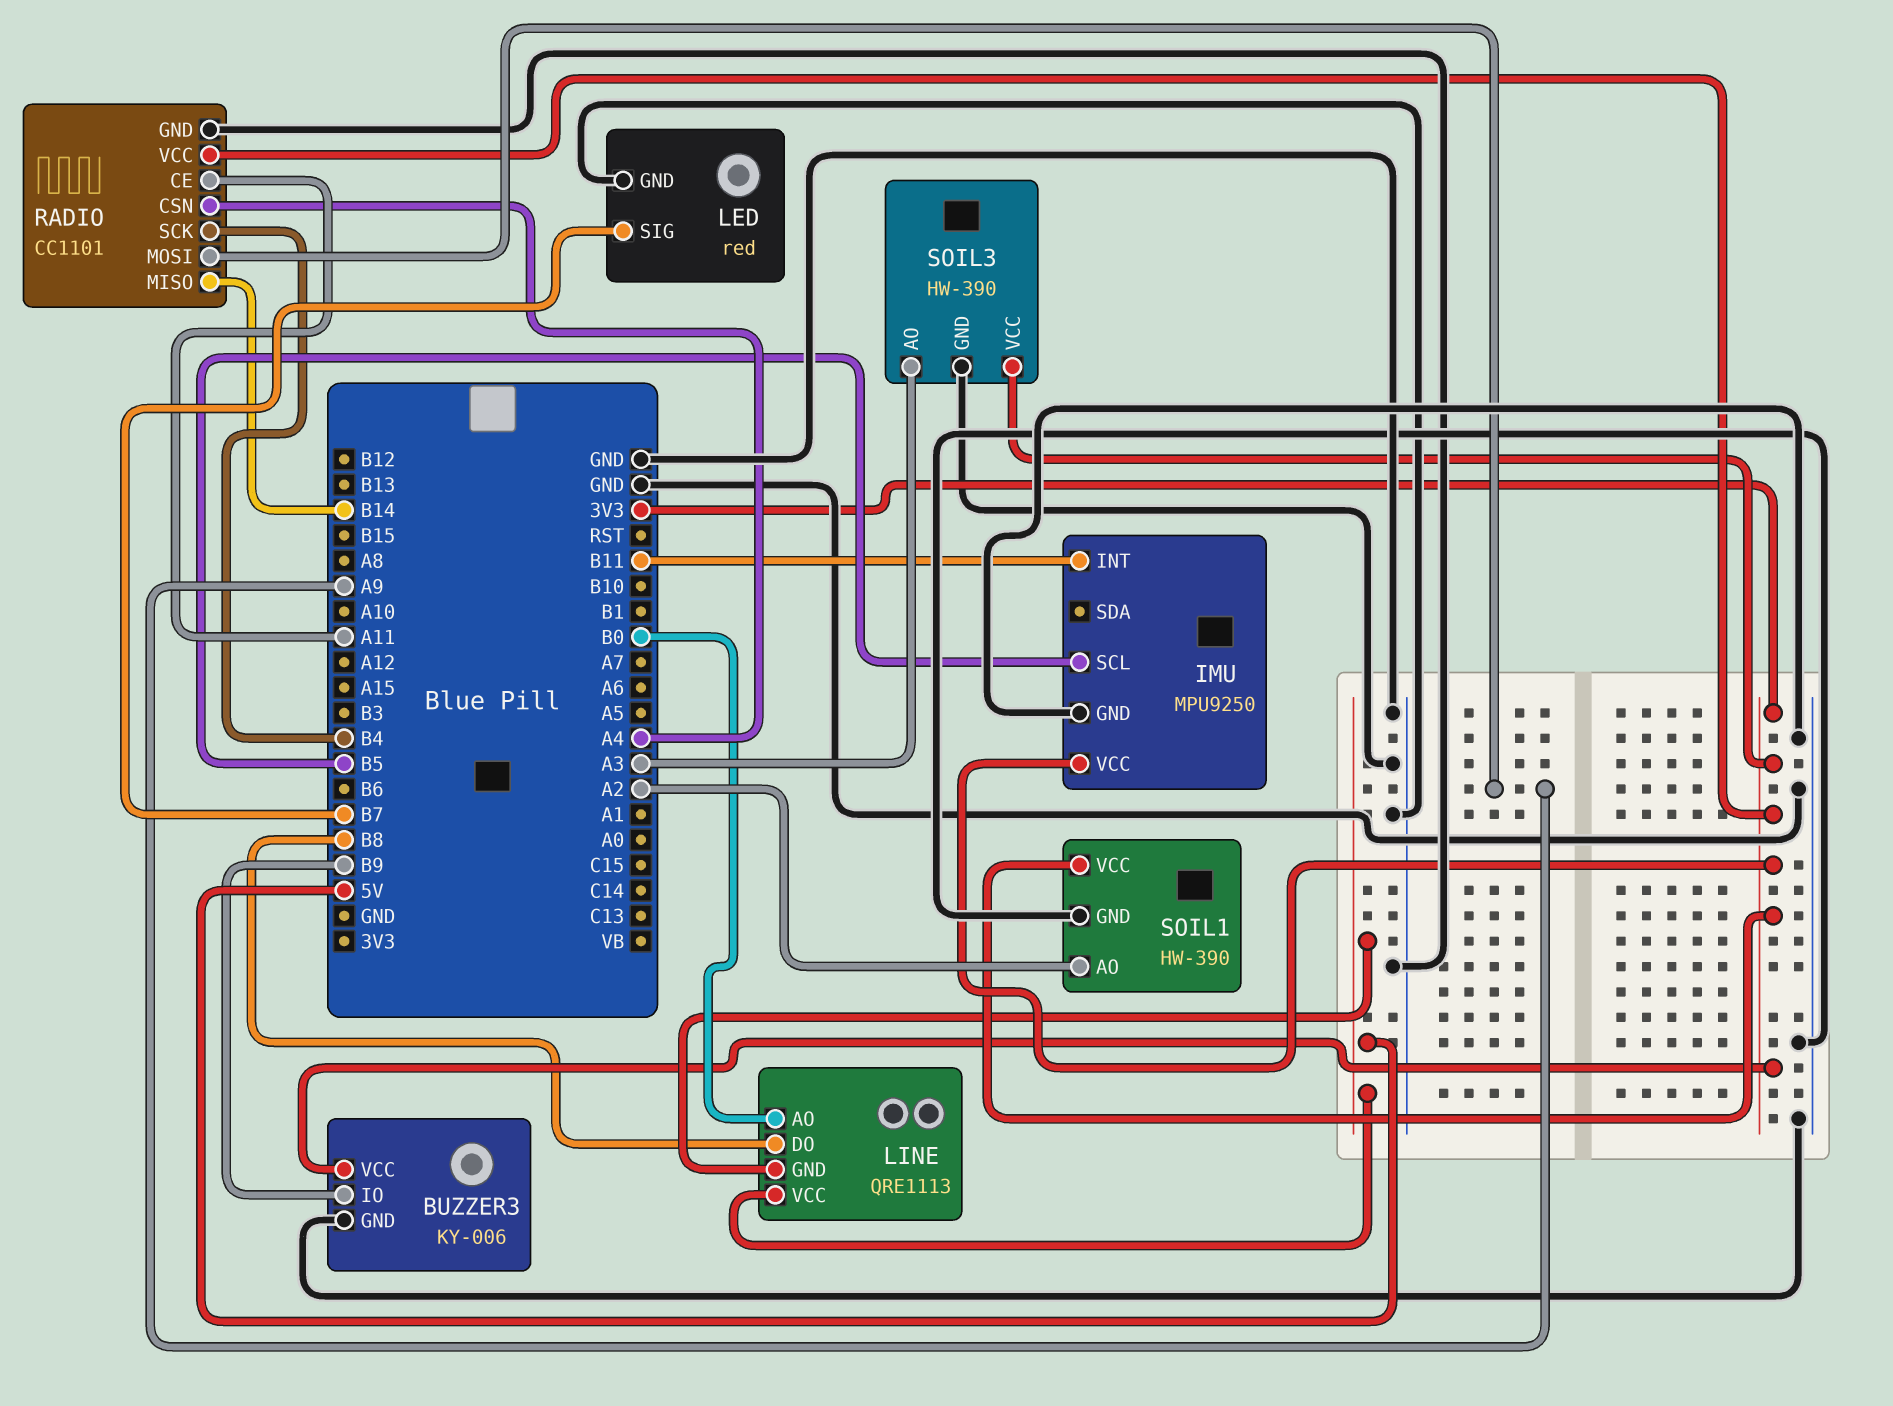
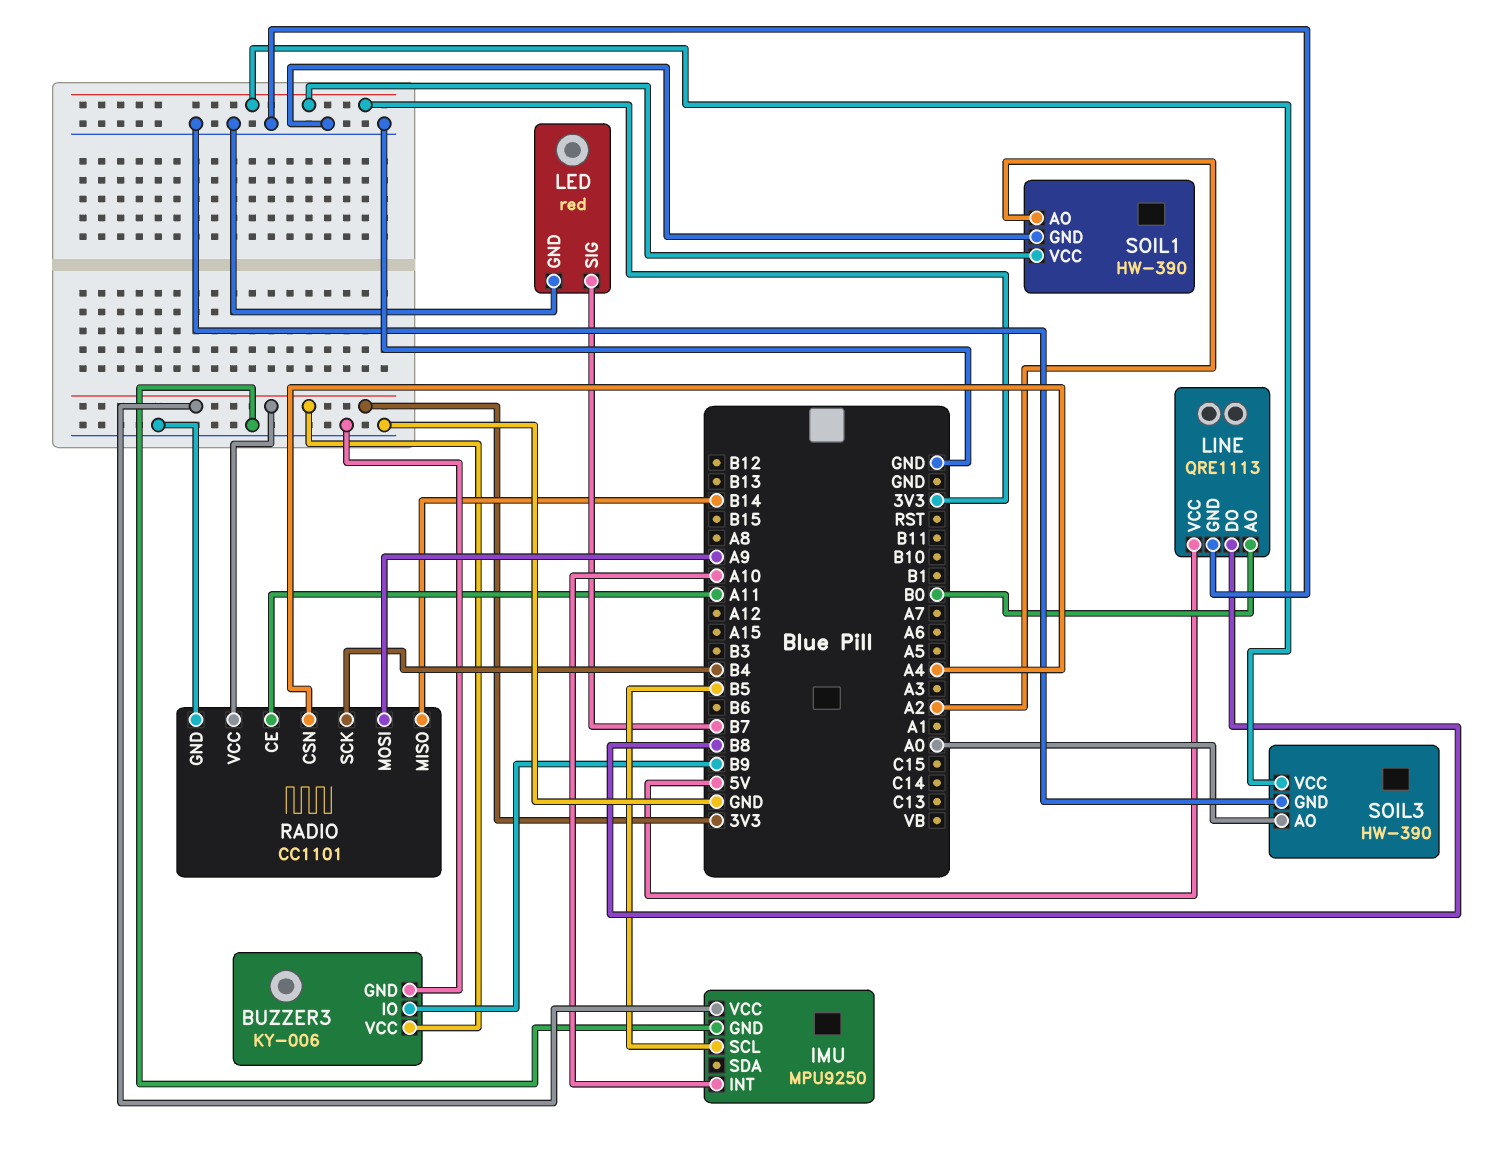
IMU pin INT: B11 -> A10
LINE pin GND: 5V -> GND
SOIL3 pin AO: A3 -> A0

